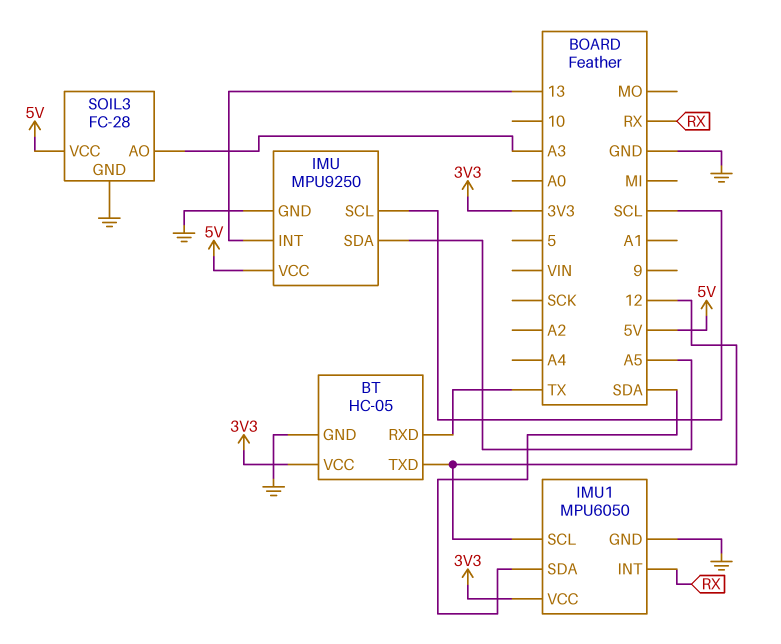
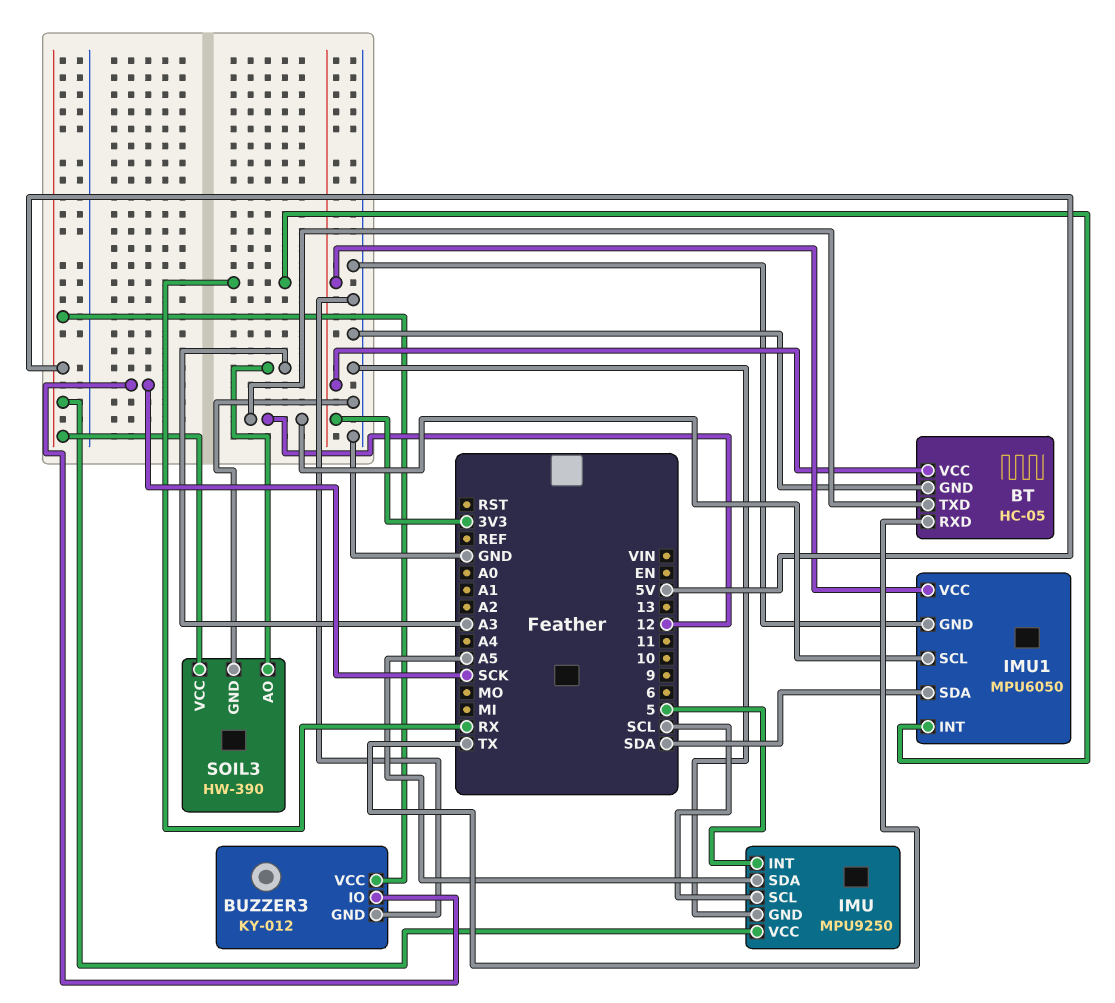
BUZZER3: none -> KY-012
BUZZER3 pin GND: none -> GND
BUZZER3 pin IO: none -> SCK
BUZZER3 pin VCC: none -> 5V
IMU pin INT: 13 -> 5
SOIL3: FC-28 -> HW-390

